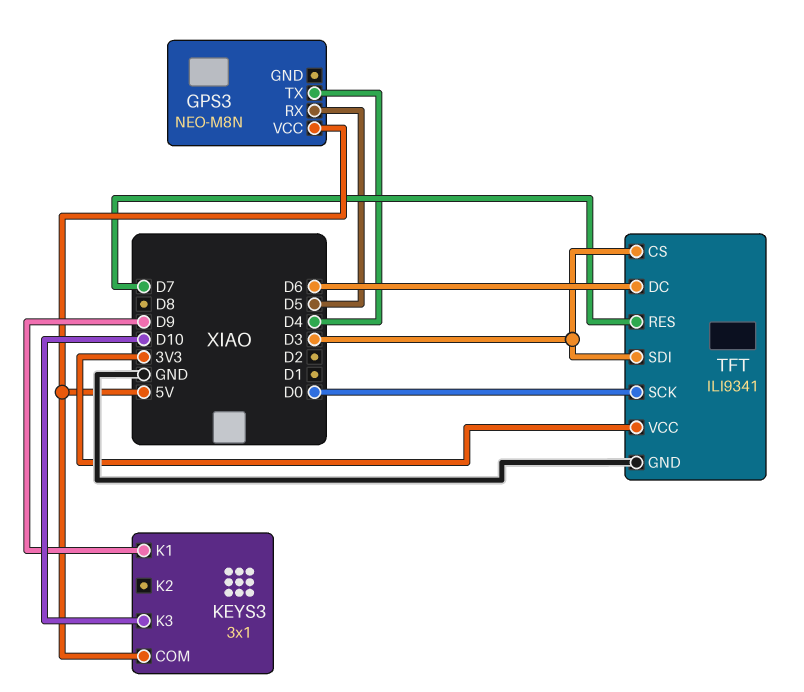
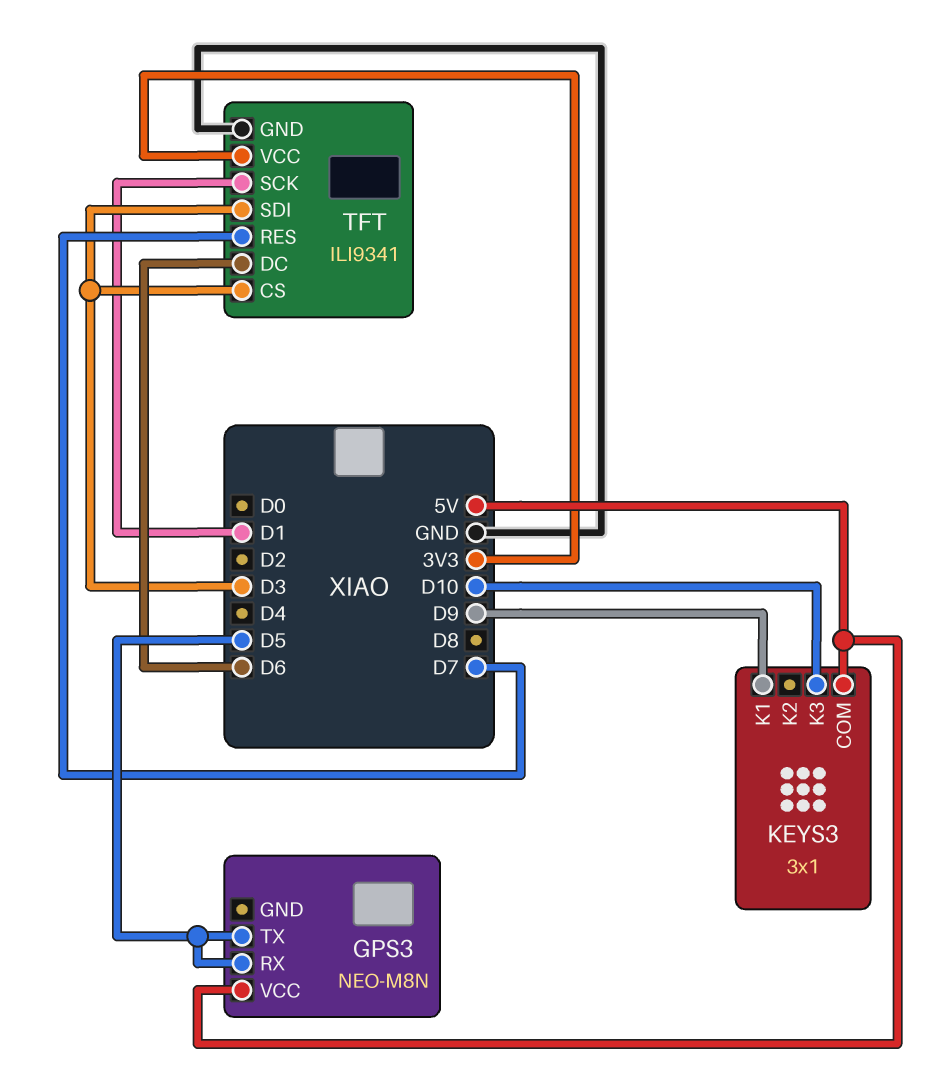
GPS3 pin TX: D4 -> D5
TFT pin SCK: D0 -> D1

